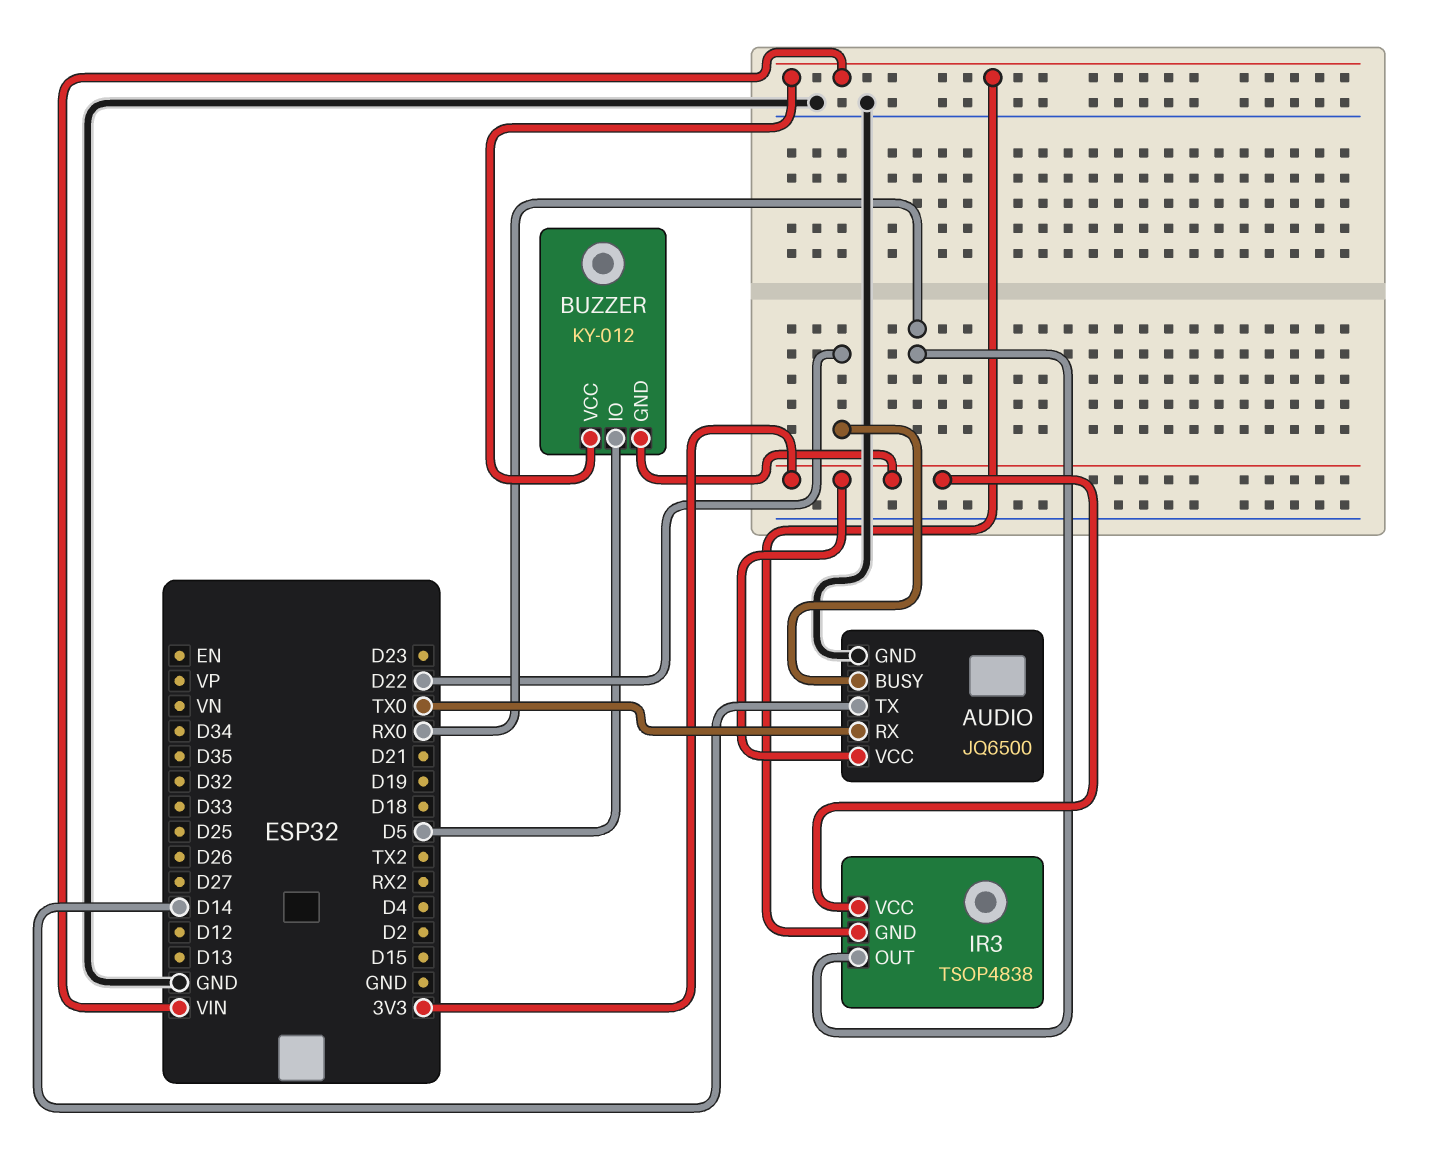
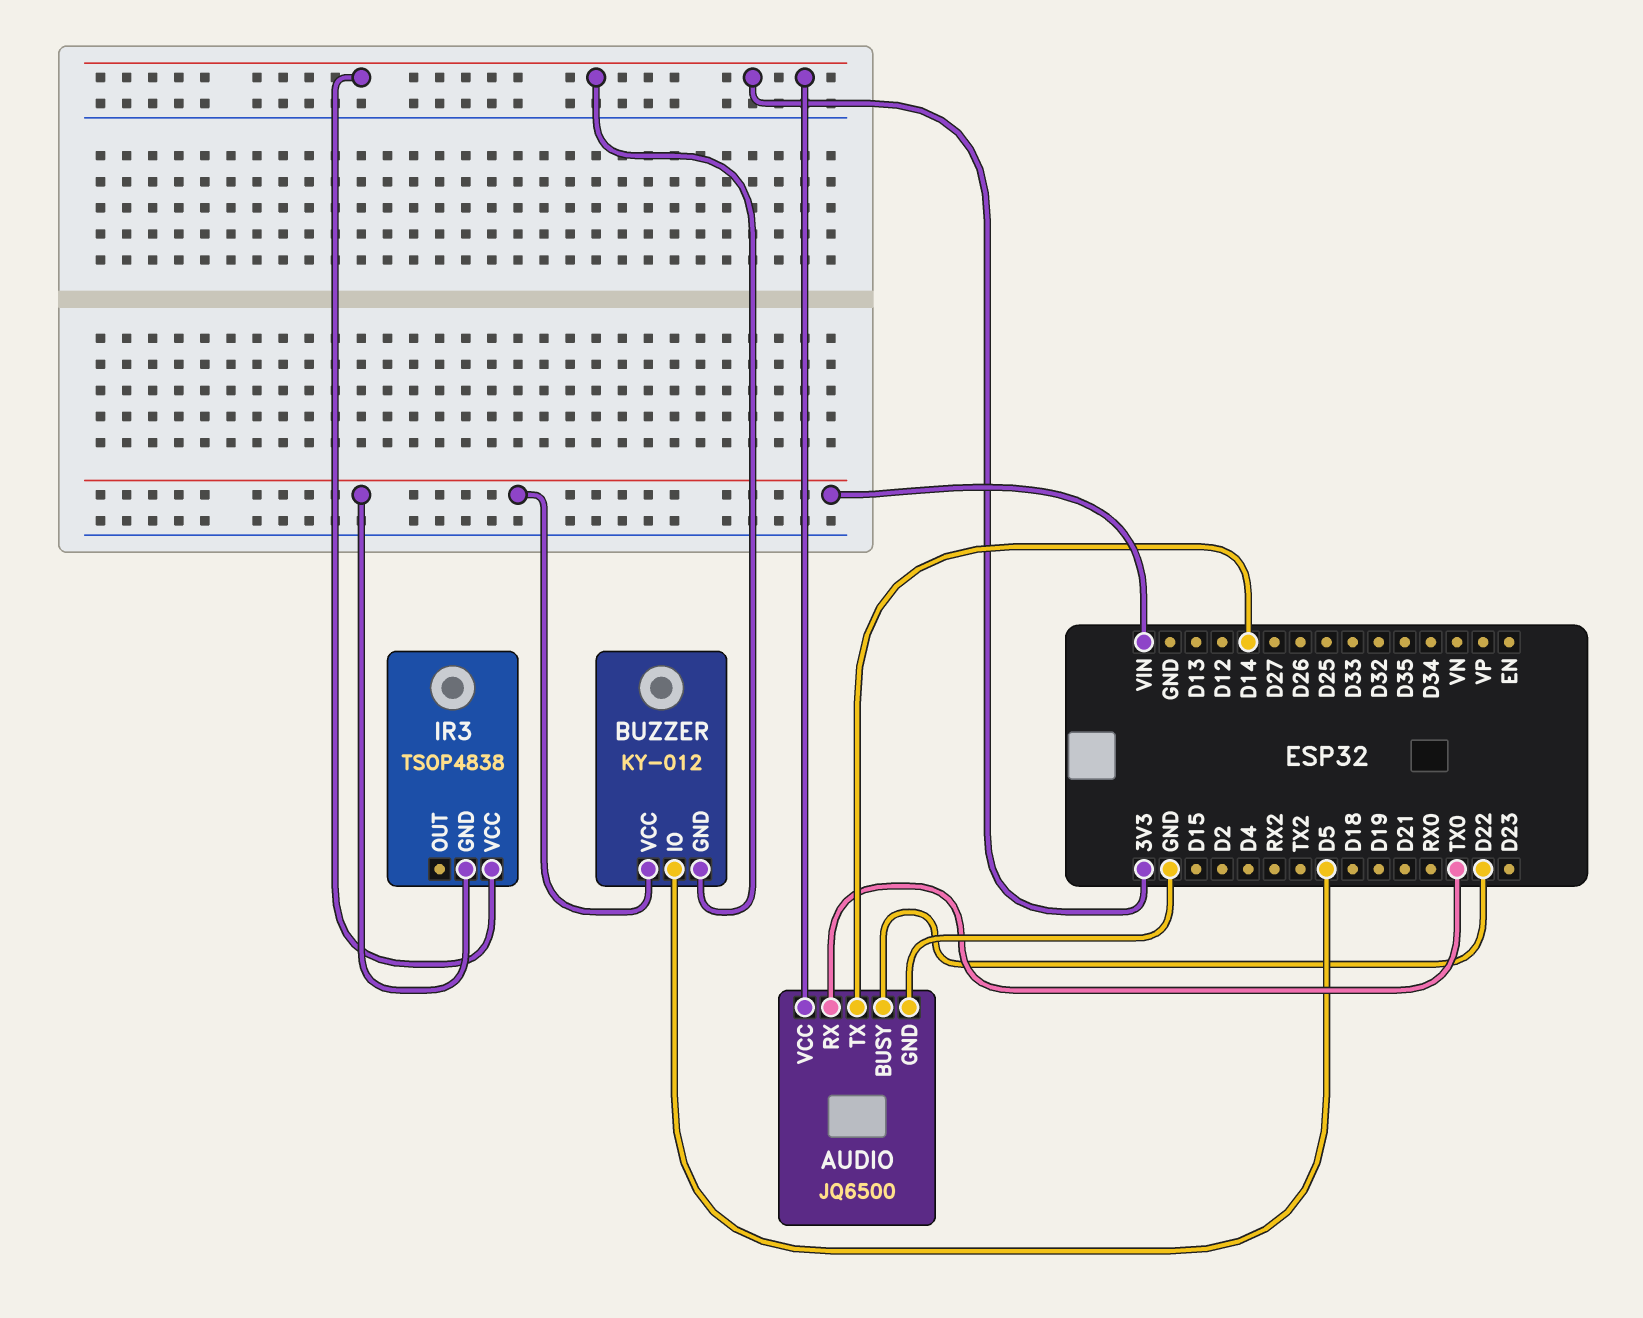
IR3 pin OUT: RX0 -> none

